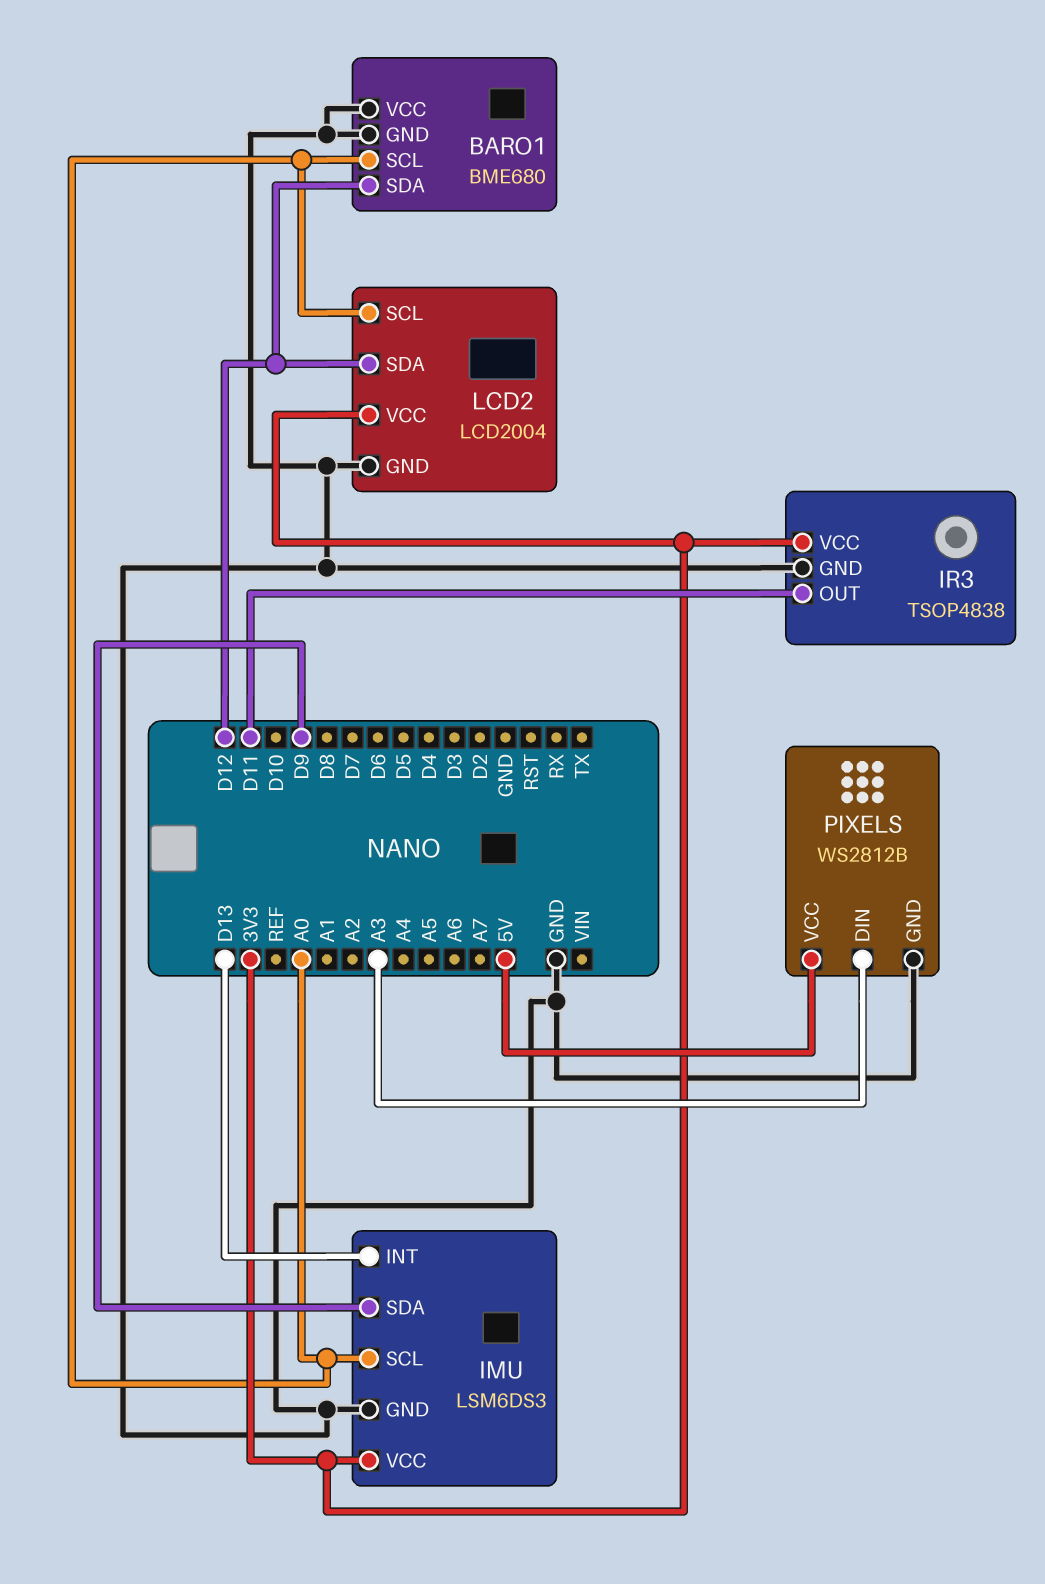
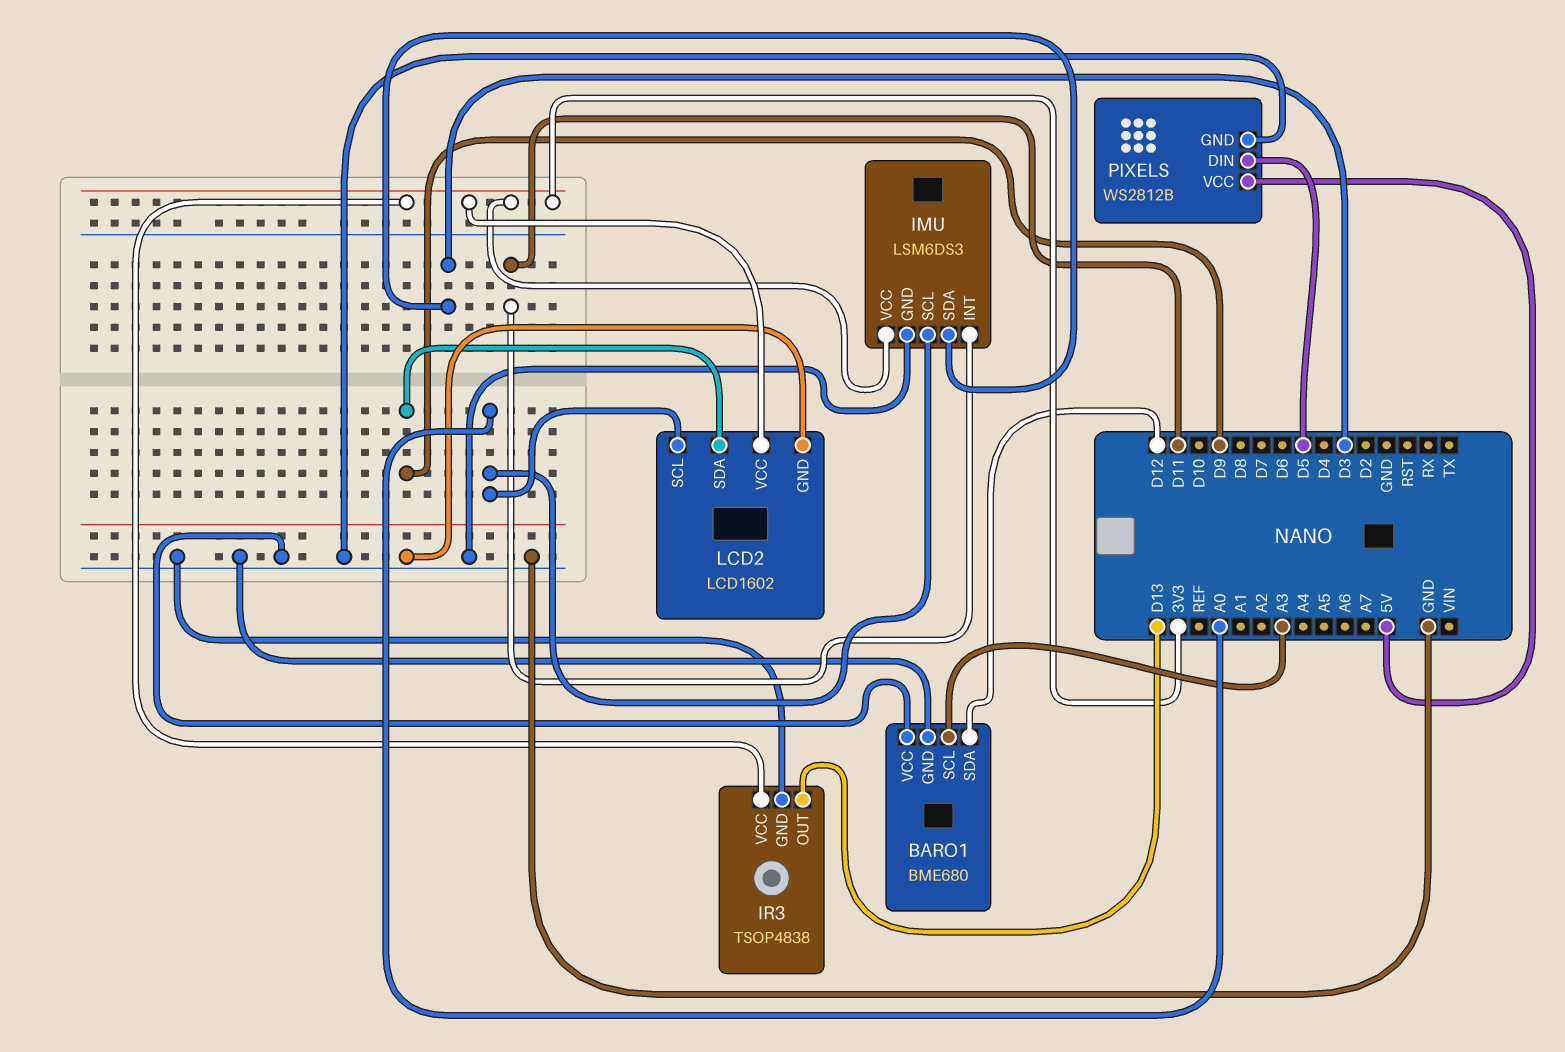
BARO1 pin SCL: A0 -> A3
IMU pin INT: D13 -> D11
IMU pin SDA: D9 -> D3
IR3 pin OUT: D11 -> D13
LCD2: LCD2004 -> LCD1602
LCD2 pin SDA: D12 -> D9
PIXELS pin DIN: A3 -> D5

